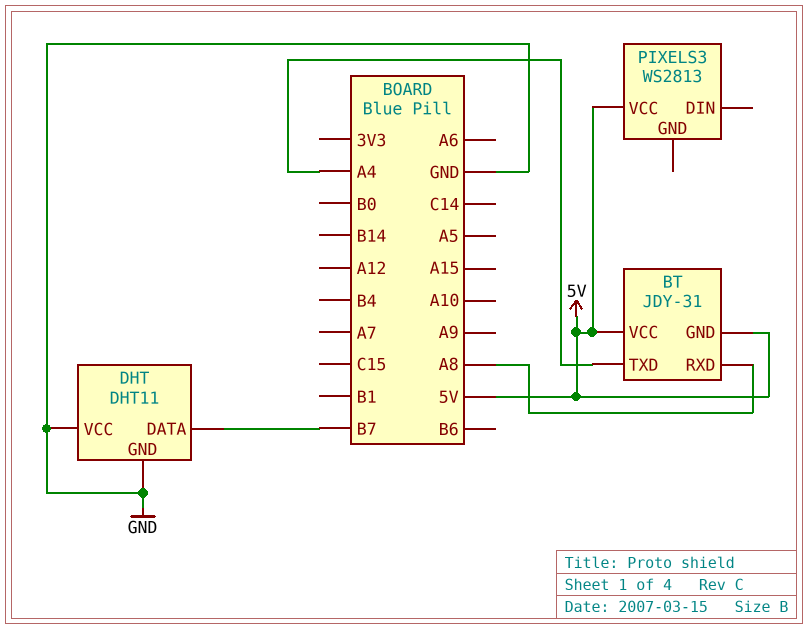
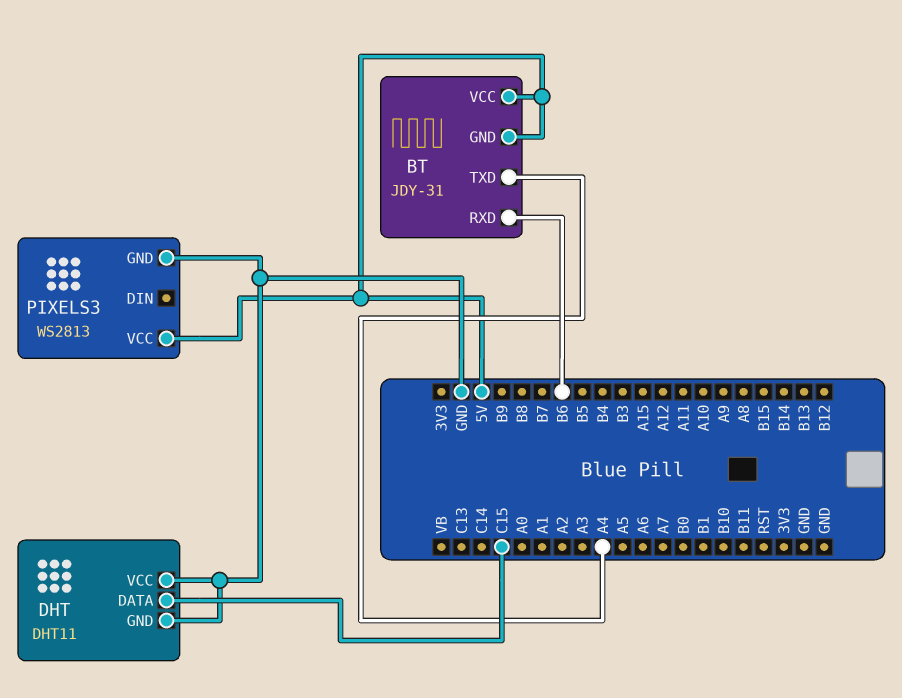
BT pin RXD: A8 -> B6
DHT pin DATA: B7 -> C15
PIXELS3 pin GND: none -> GND

